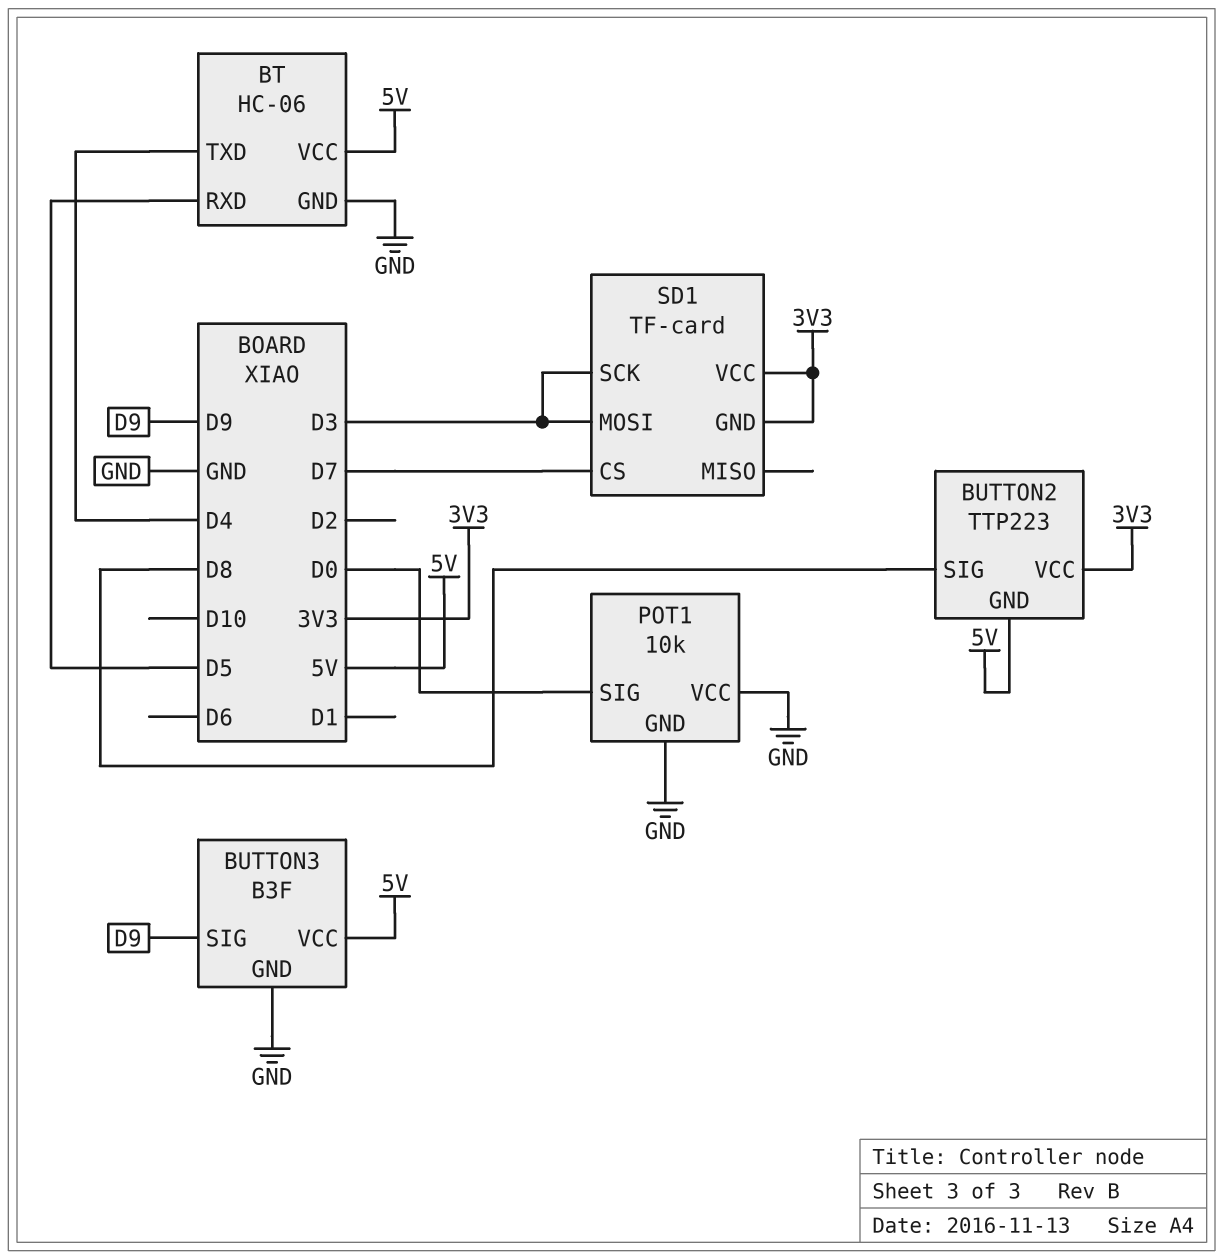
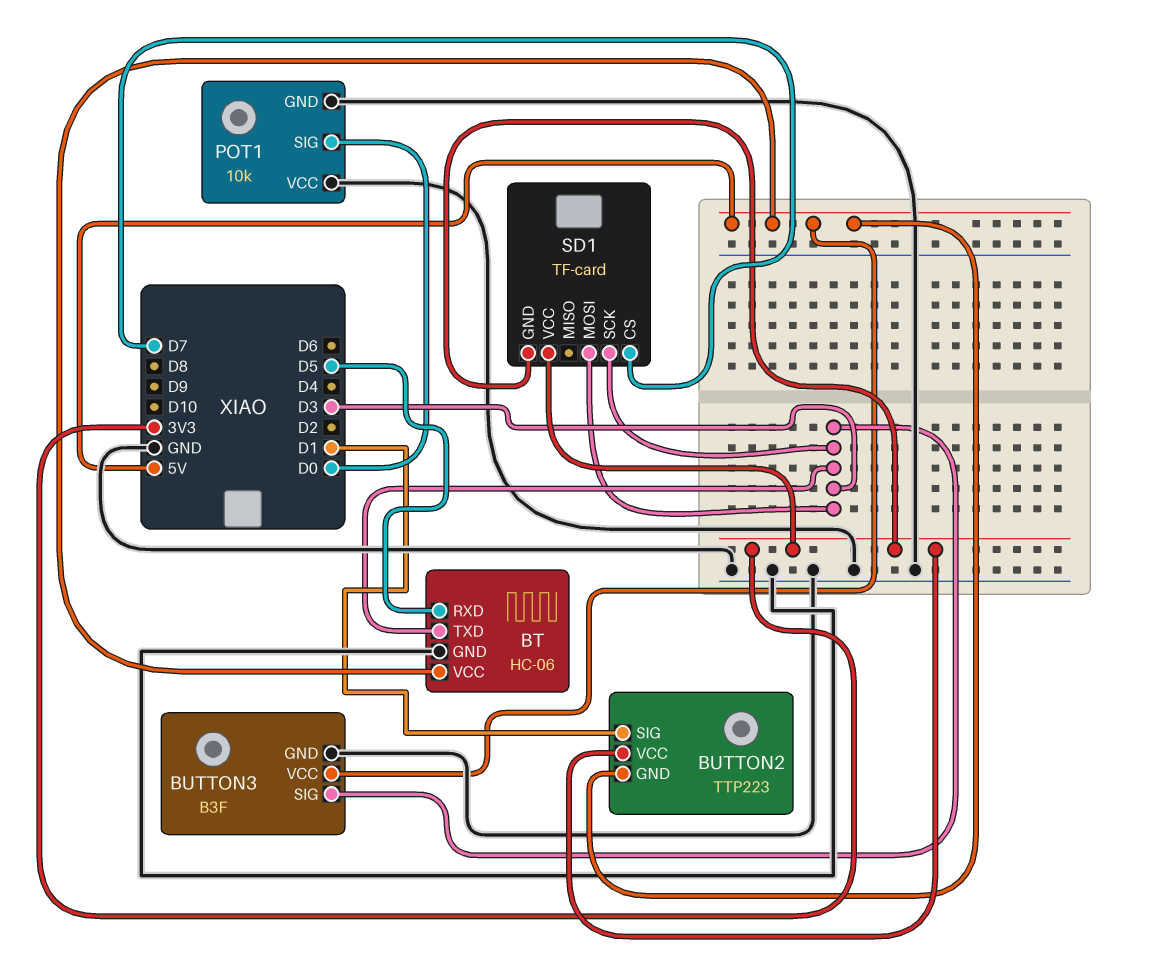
BT pin TXD: D4 -> D3
BUTTON2 pin SIG: D8 -> D1
BUTTON3 pin SIG: D9 -> D3

